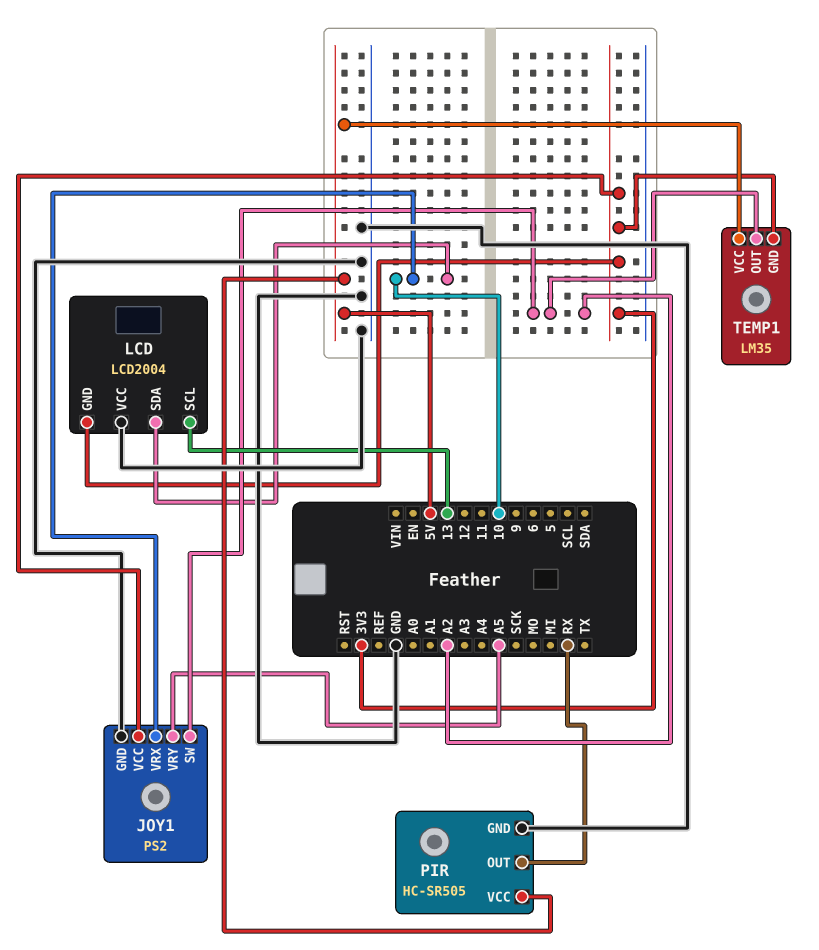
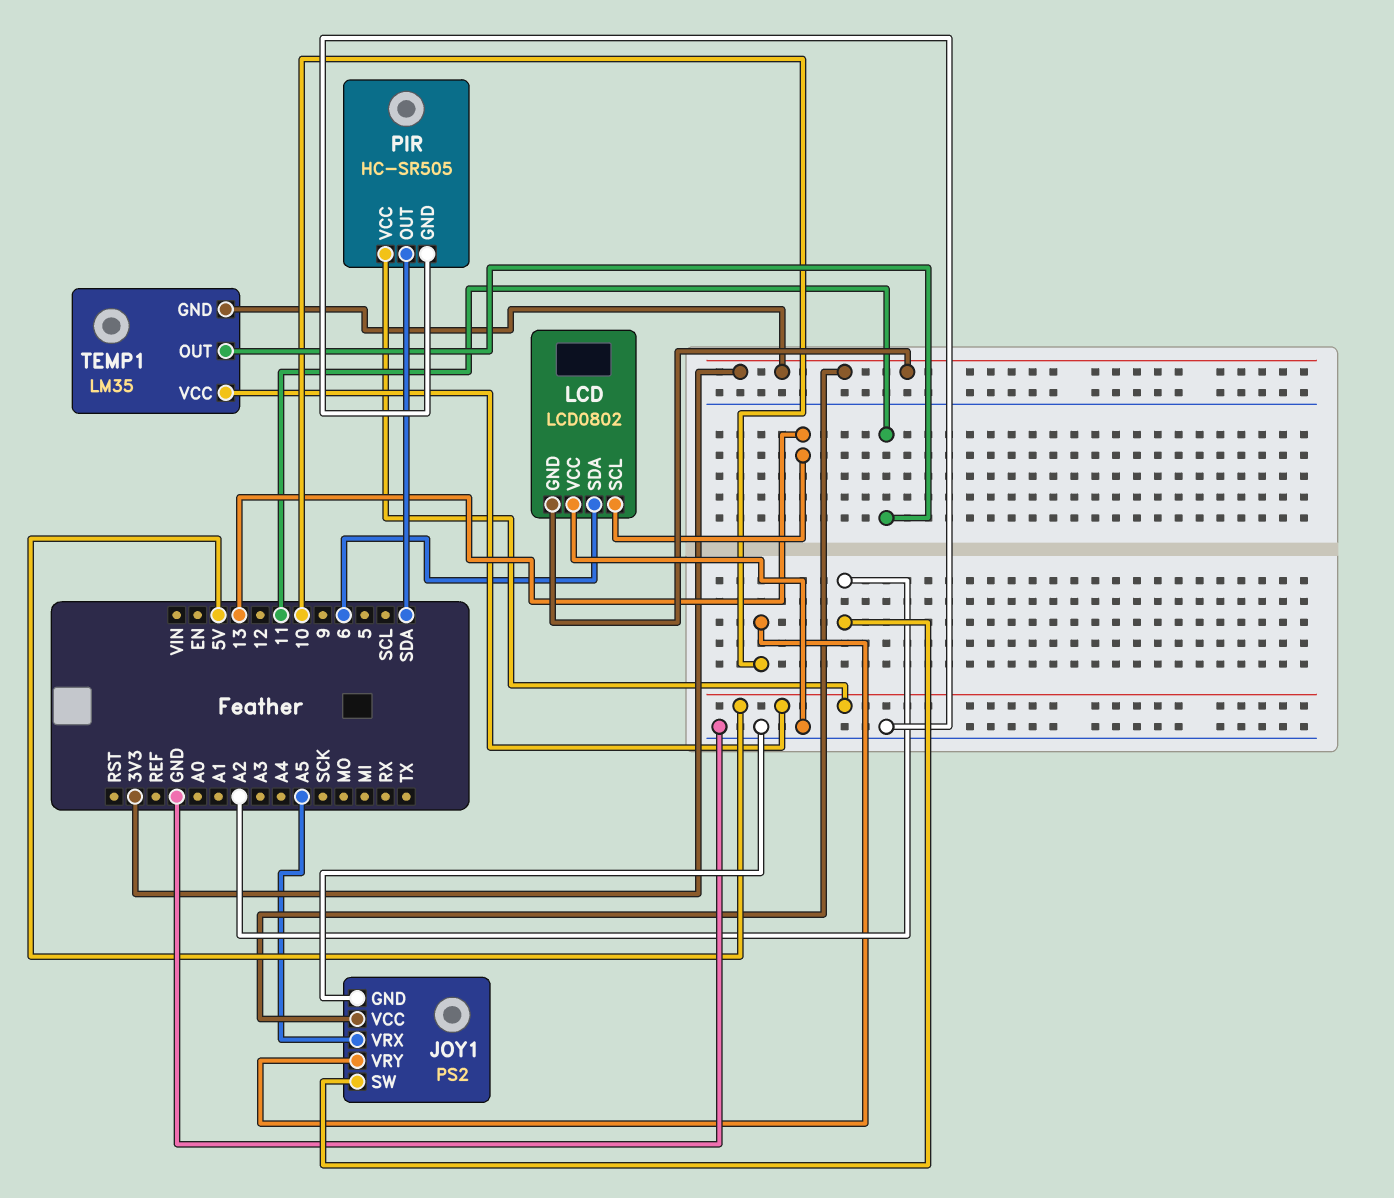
JOY1 pin VRX: 10 -> A5
JOY1 pin VRY: A5 -> 10
LCD: LCD2004 -> LCD0802
LCD pin SDA: 10 -> 6
PIR pin OUT: RX -> SDA
TEMP1 pin OUT: A2 -> 11

